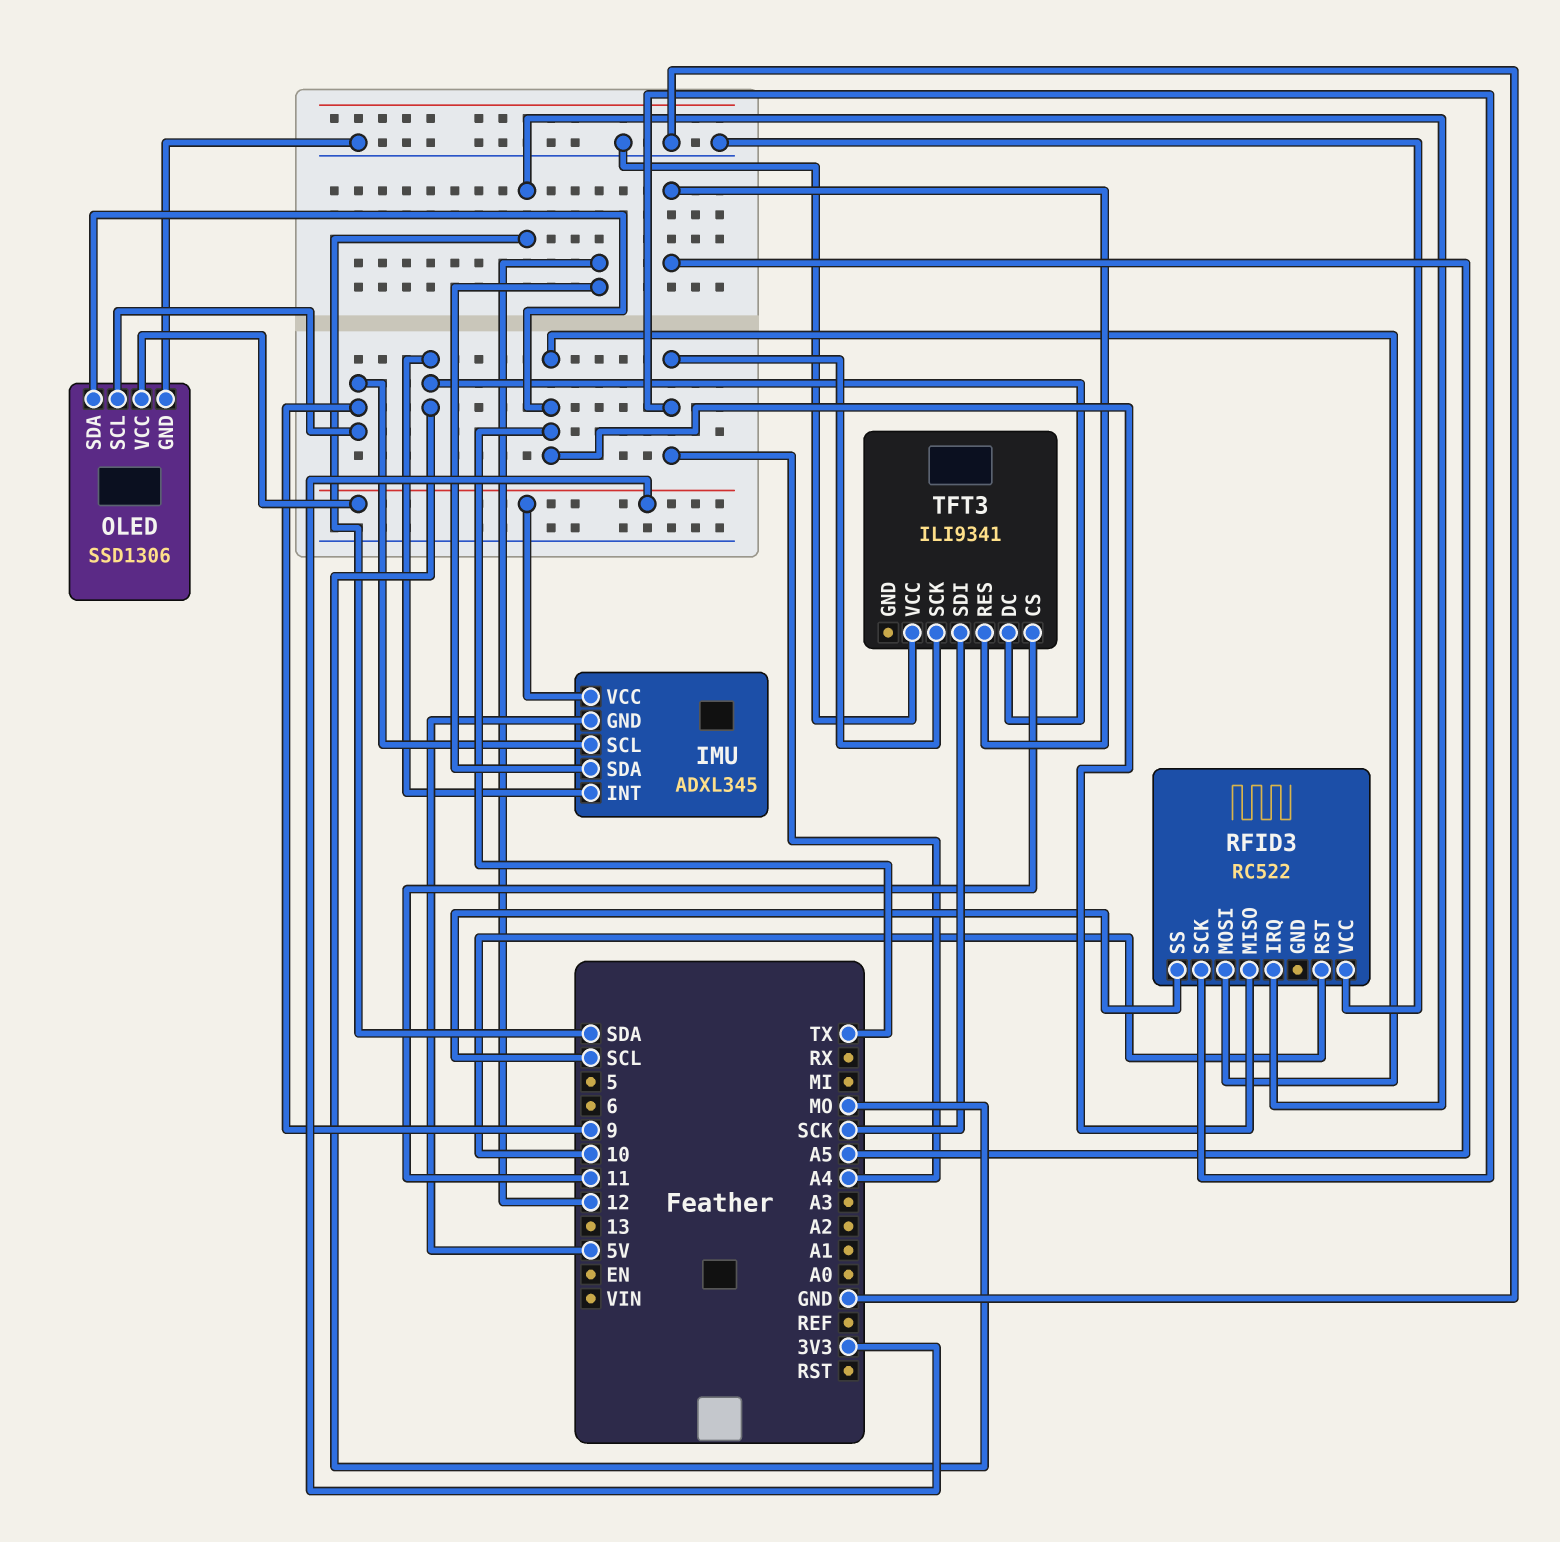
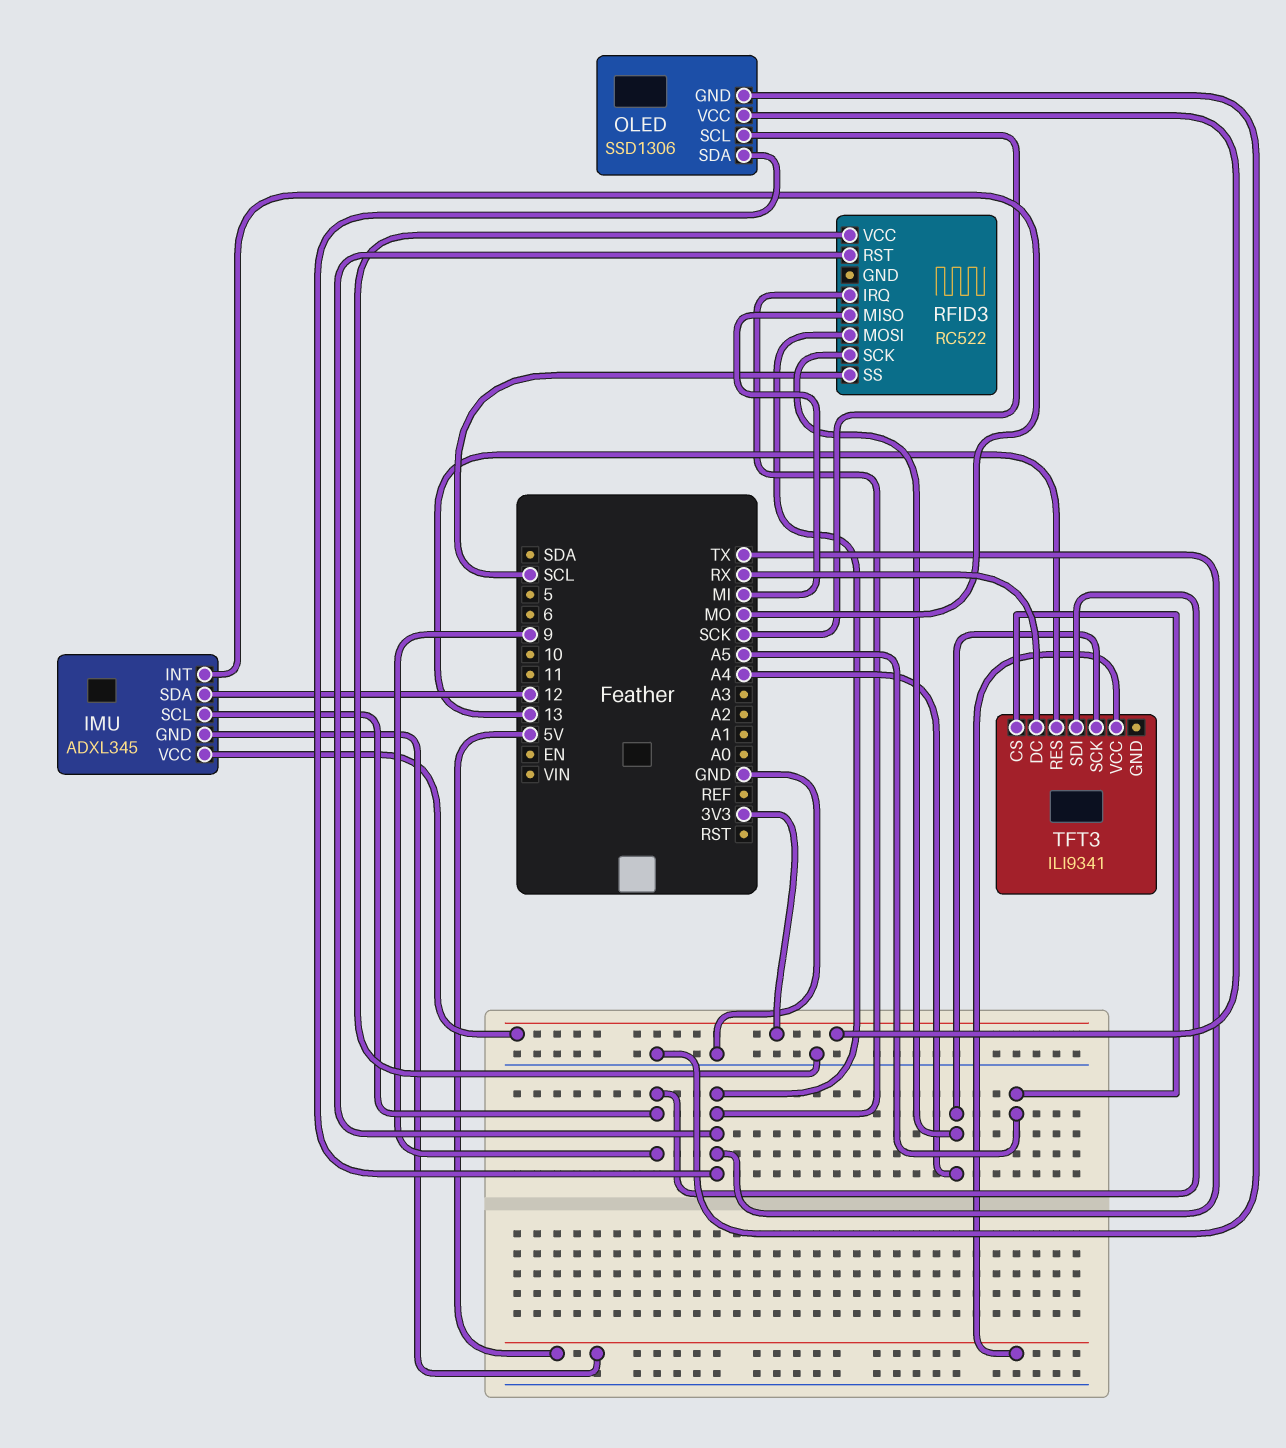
OLED pin SCL: 9 -> SCK
RFID3 pin IRQ: SDA -> TX
RFID3 pin MISO: TX -> MI
RFID3 pin RST: 10 -> TX
TFT3 pin CS: 11 -> A5
TFT3 pin DC: MO -> RX
TFT3 pin RES: A5 -> 13
TFT3 pin SDI: SCK -> 9
TFT3 pin VCC: GND -> 5V

